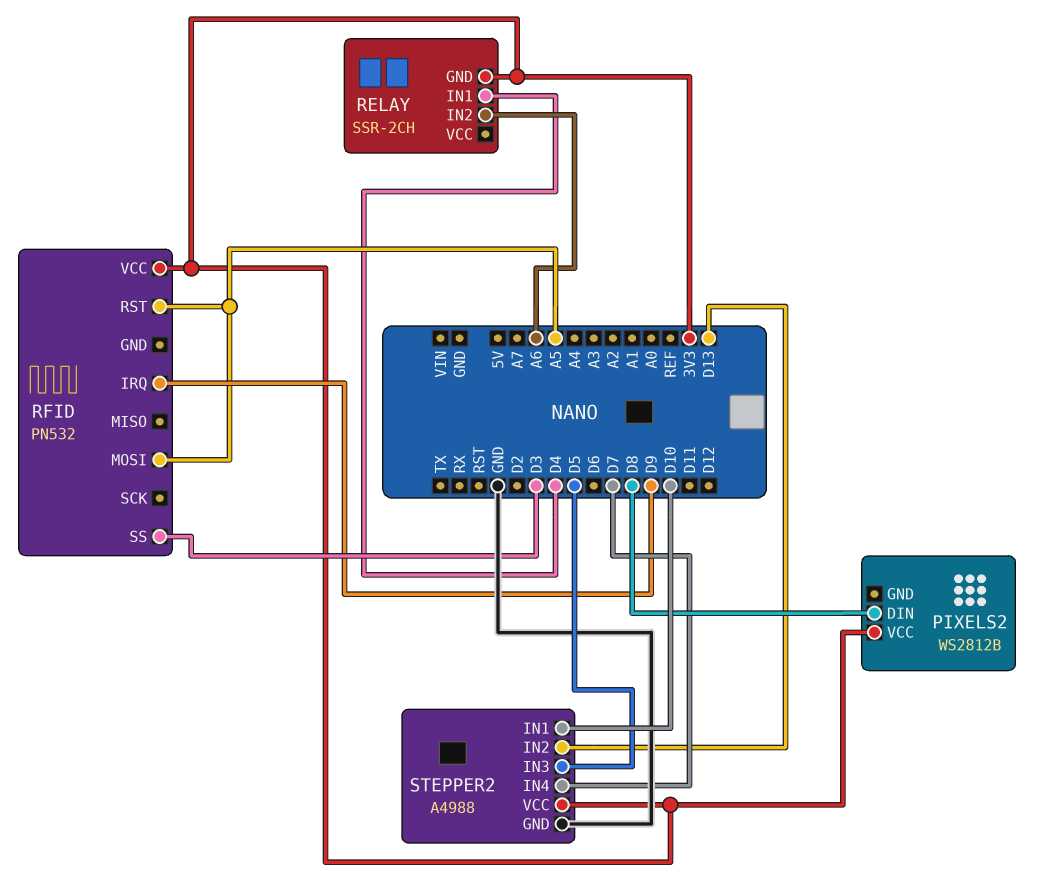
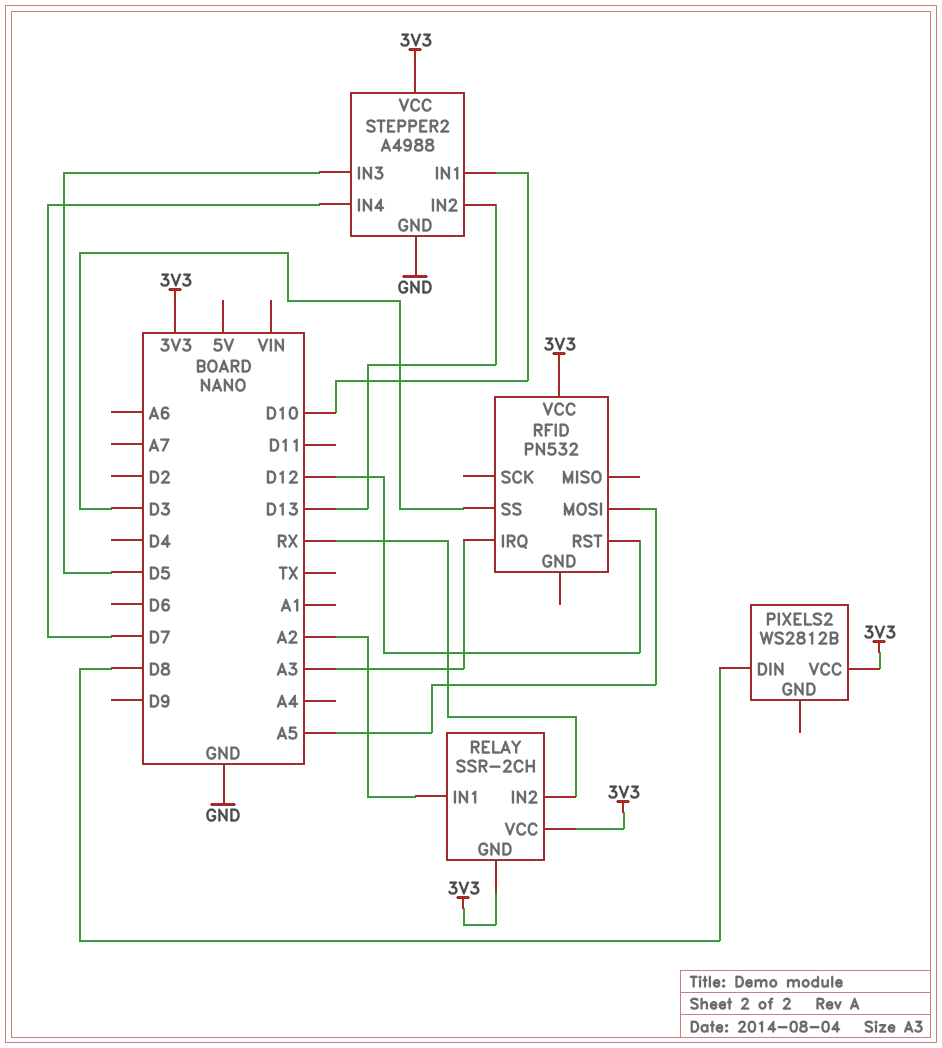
RELAY pin IN1: D4 -> A2
RELAY pin IN2: A6 -> RX
RELAY pin VCC: none -> 3V3
RFID pin IRQ: D9 -> A3
RFID pin RST: A5 -> D12

